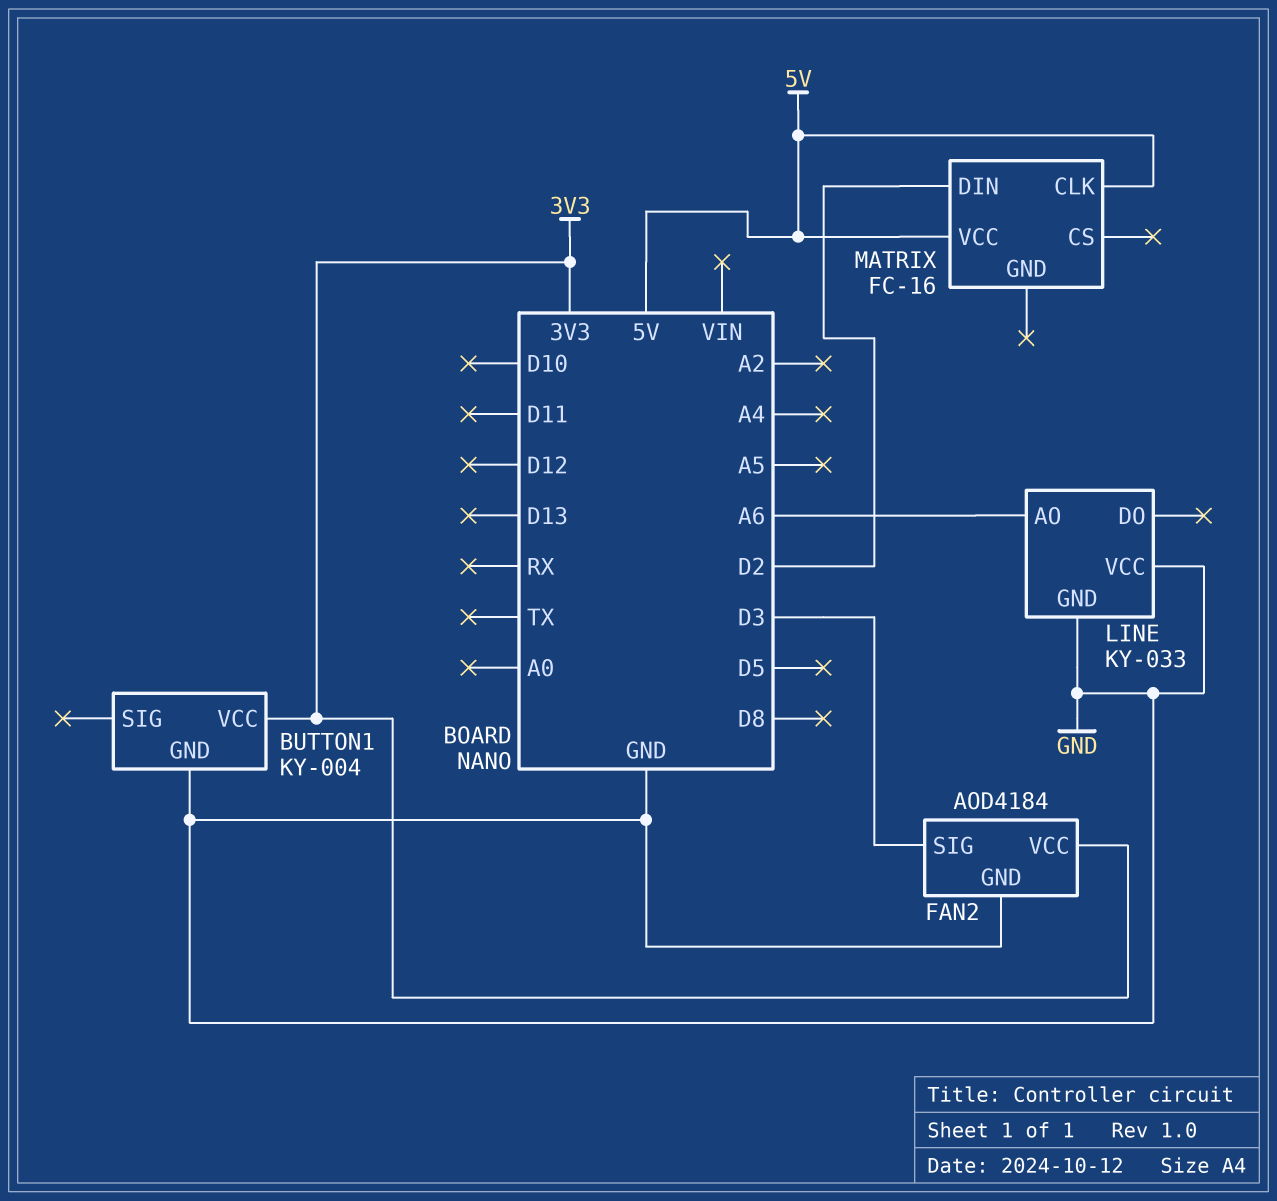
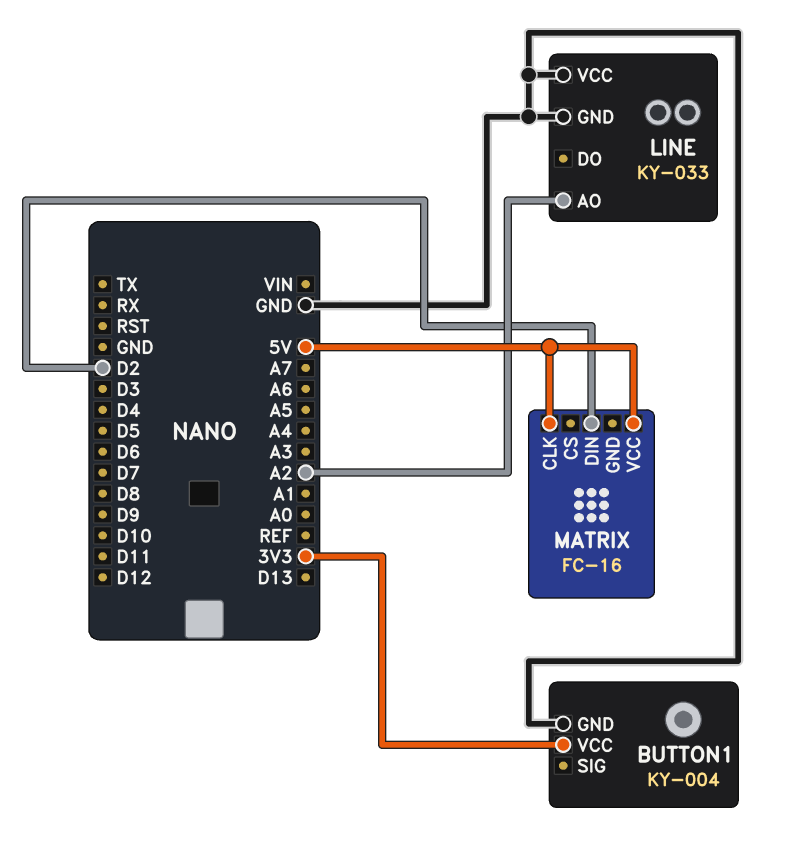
FAN2: AOD4184 -> none
FAN2 pin GND: GND -> none
FAN2 pin SIG: D3 -> none
FAN2 pin VCC: 3V3 -> none
LINE pin AO: A6 -> A2

